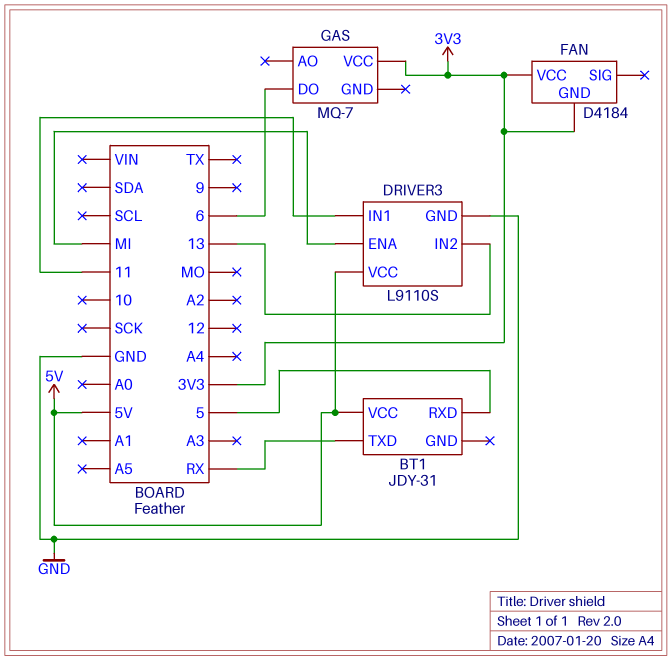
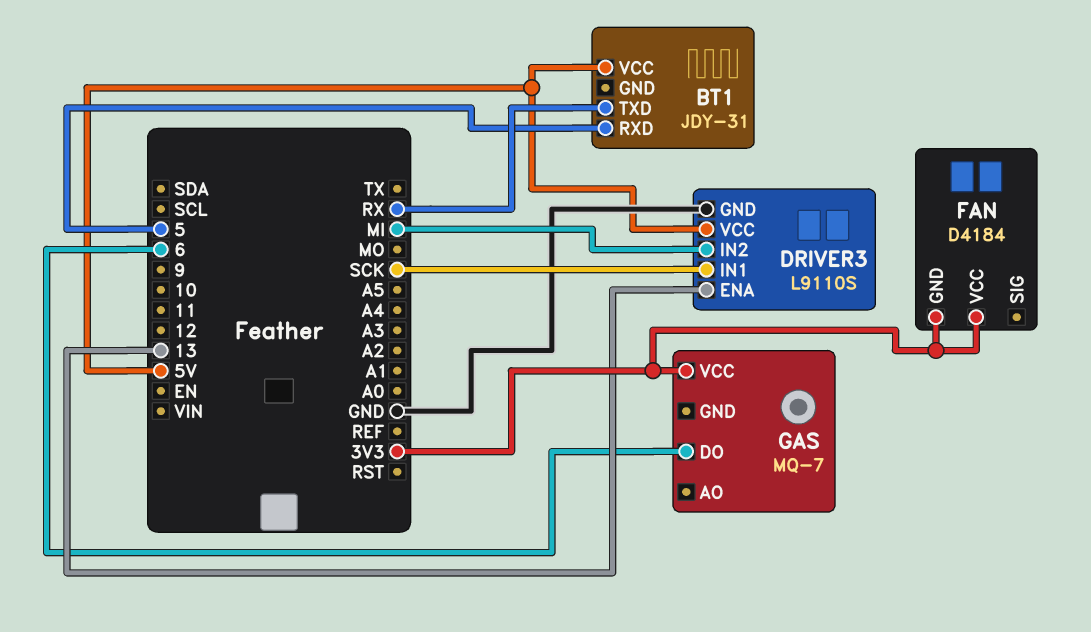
DRIVER3 pin ENA: MI -> 13
DRIVER3 pin IN1: 11 -> SCK
DRIVER3 pin IN2: 13 -> MI

